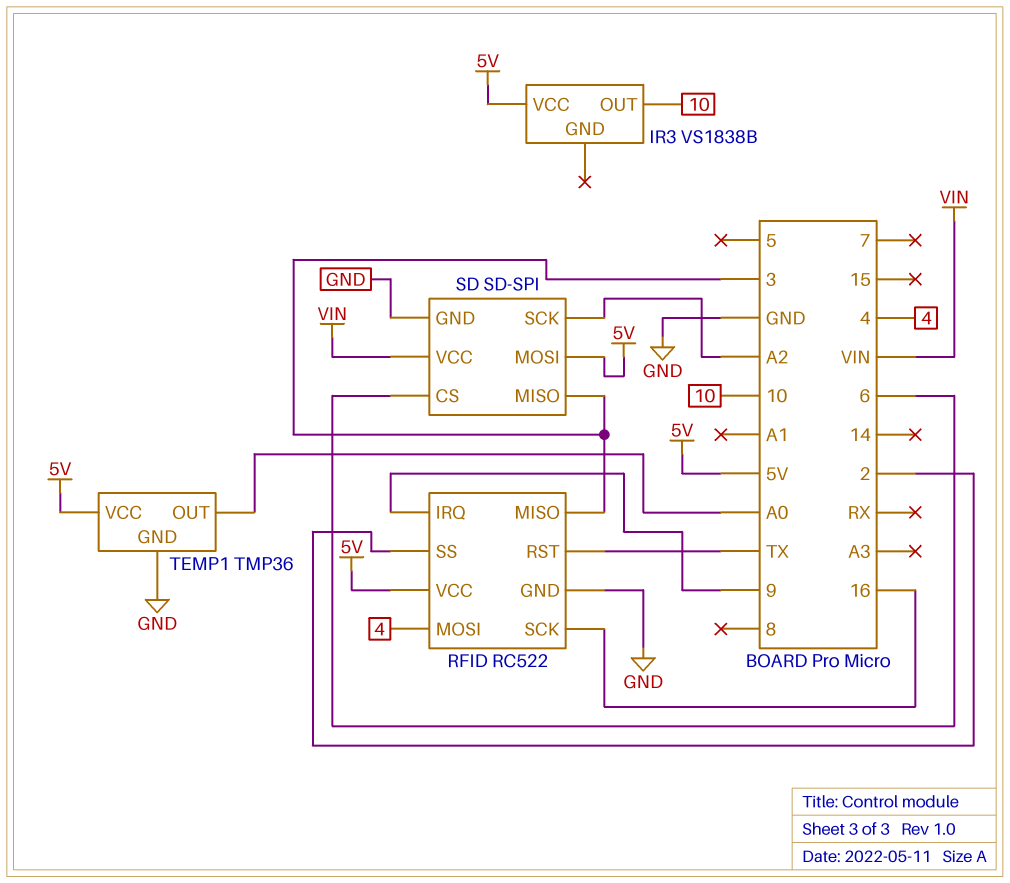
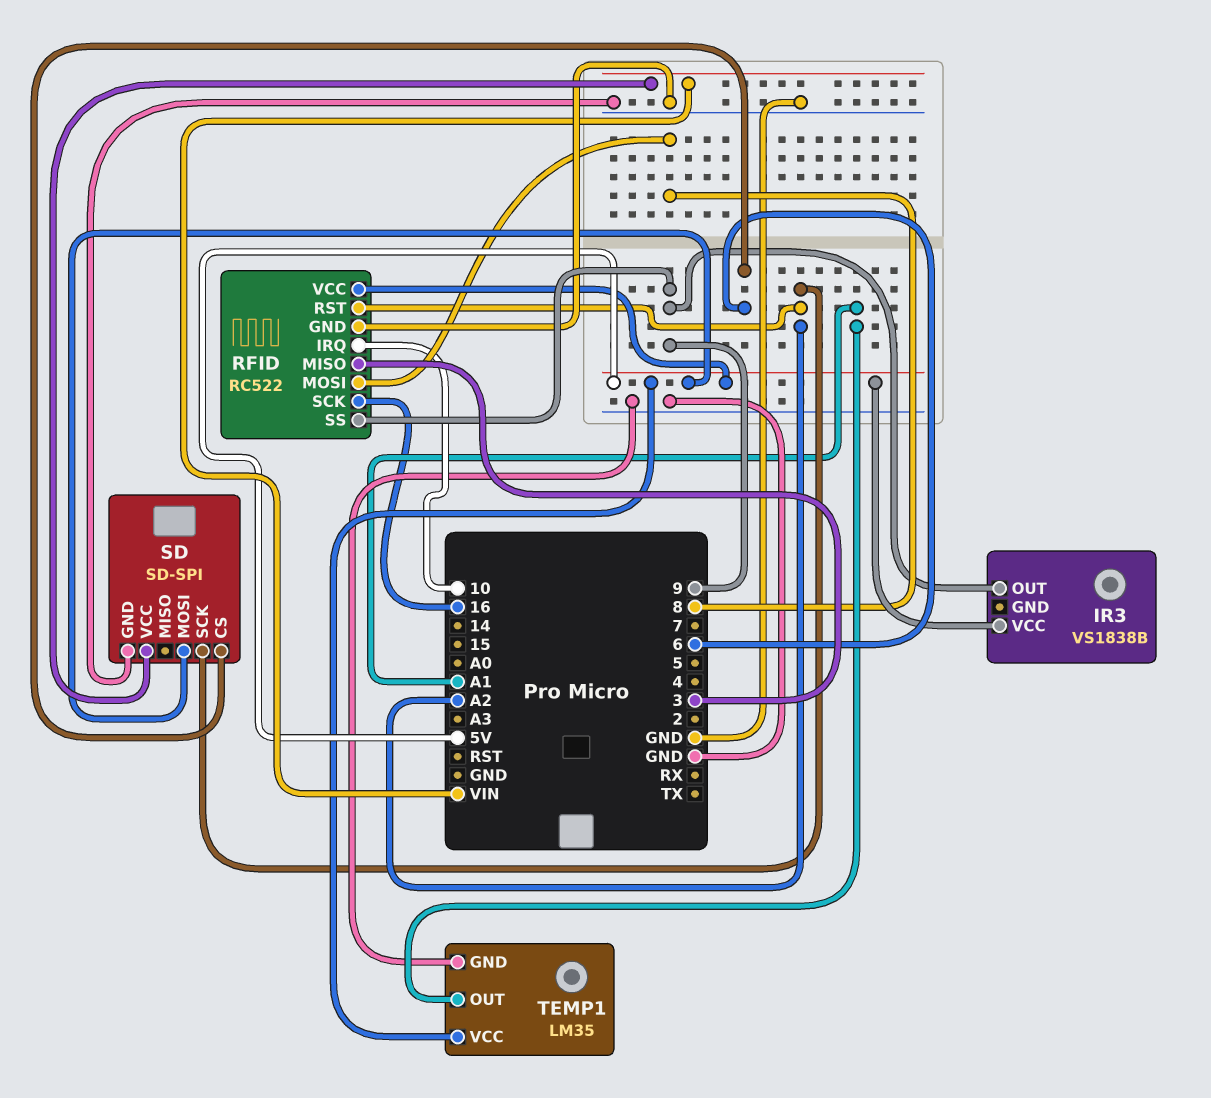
IR3 pin OUT: 10 -> 9
RFID pin IRQ: 9 -> 10
RFID pin MOSI: 4 -> 8
RFID pin RST: TX -> A2
RFID pin SS: 2 -> 9
SD pin MISO: 3 -> none
TEMP1: TMP36 -> LM35
TEMP1 pin OUT: A0 -> A1

